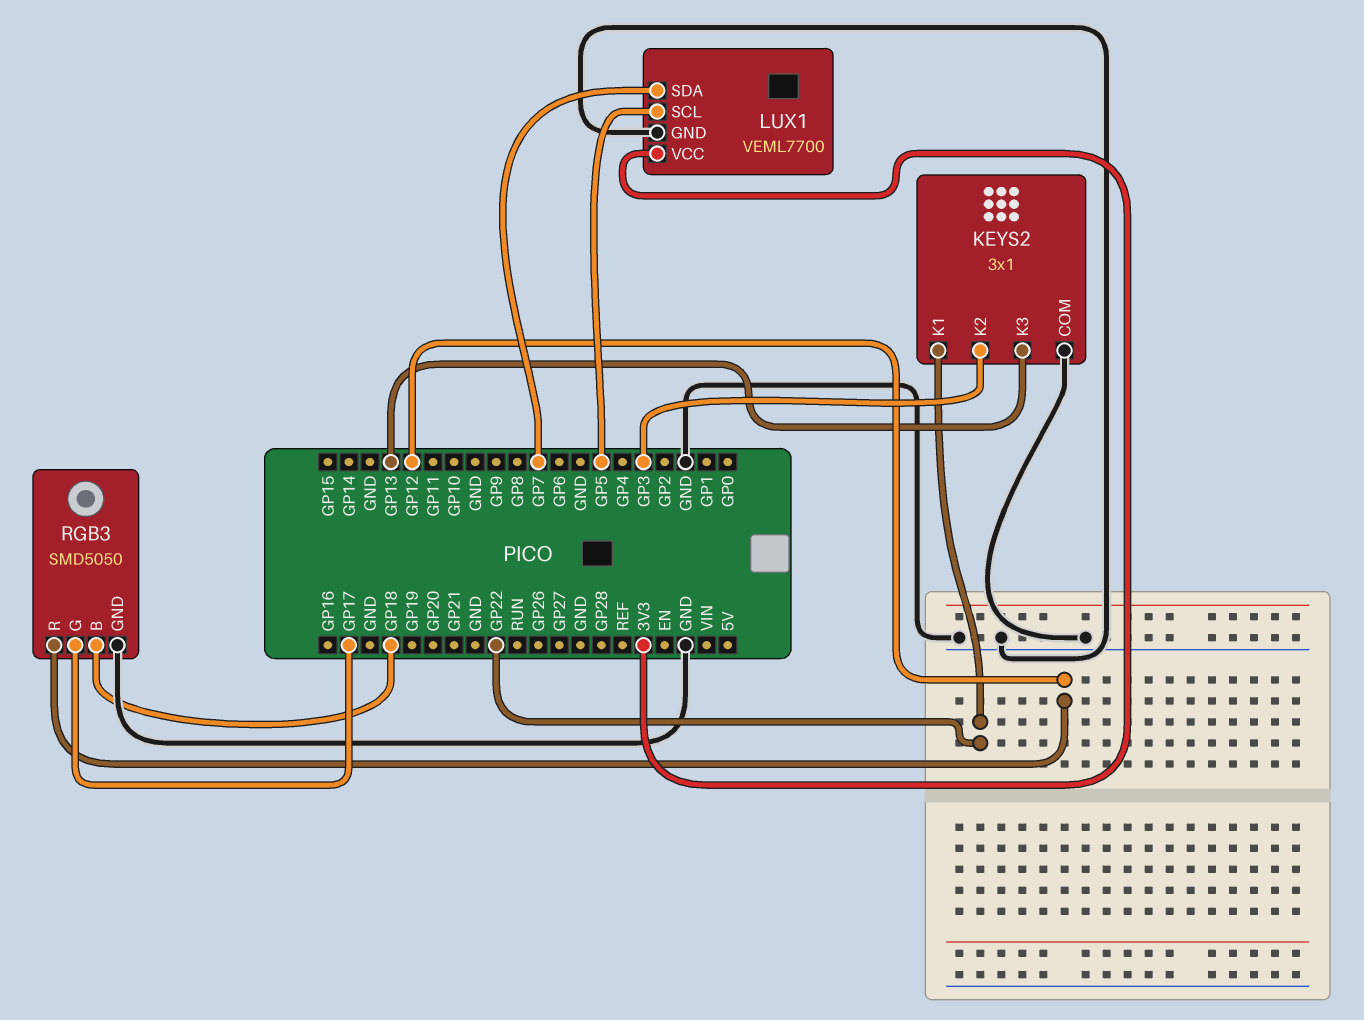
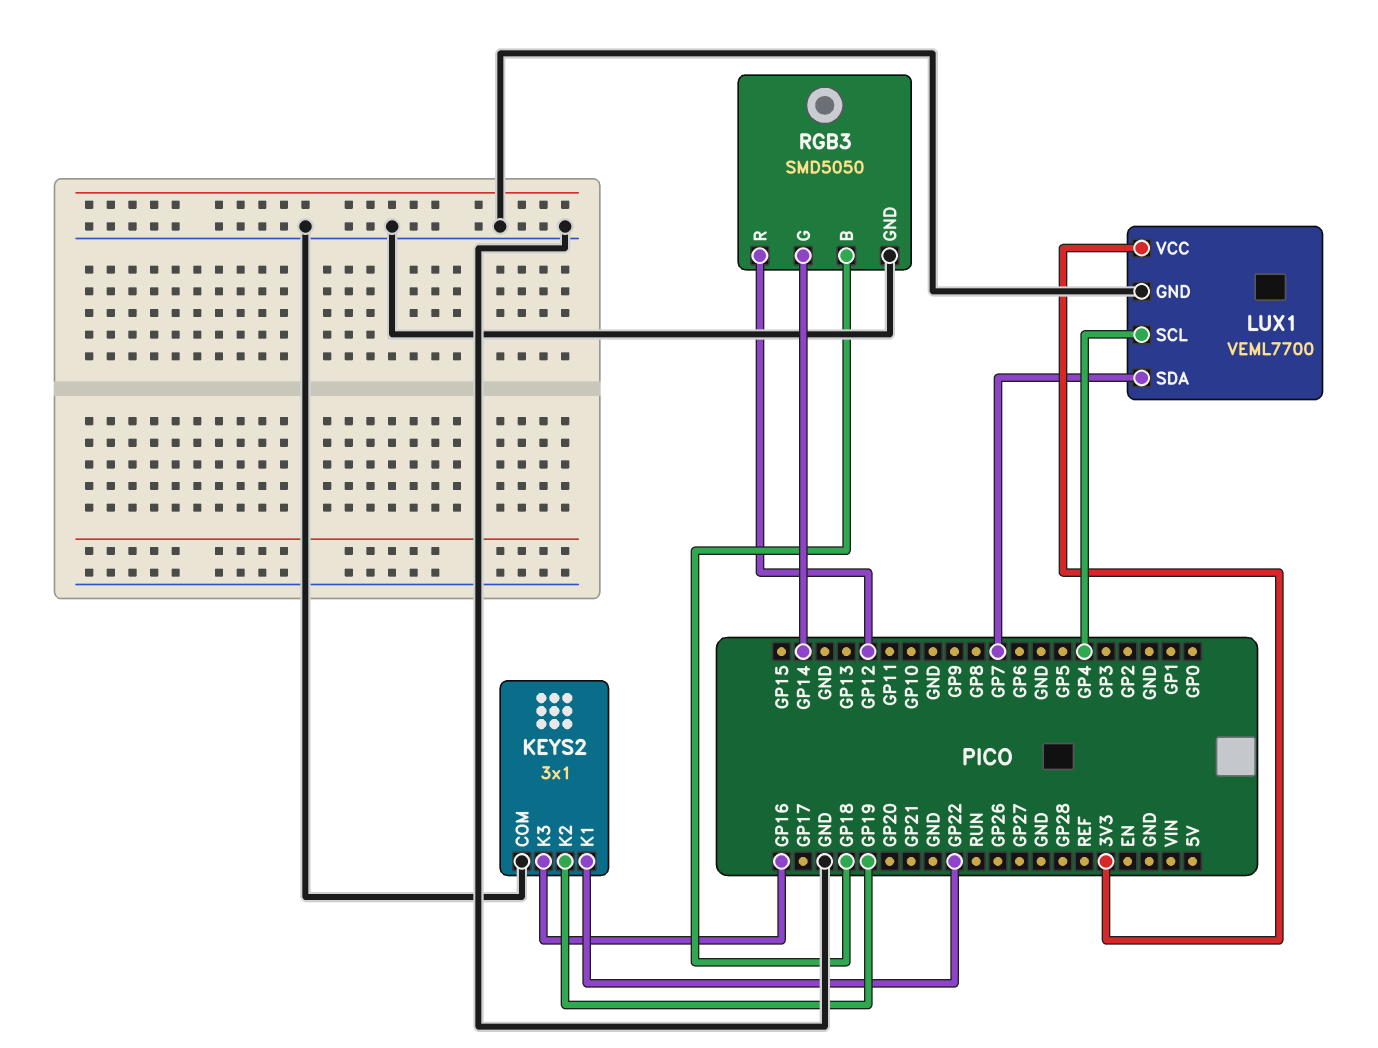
KEYS2 pin K2: GP3 -> GP19
KEYS2 pin K3: GP13 -> GP16
LUX1 pin SCL: GP5 -> GP4
RGB3 pin G: GP17 -> GP14

